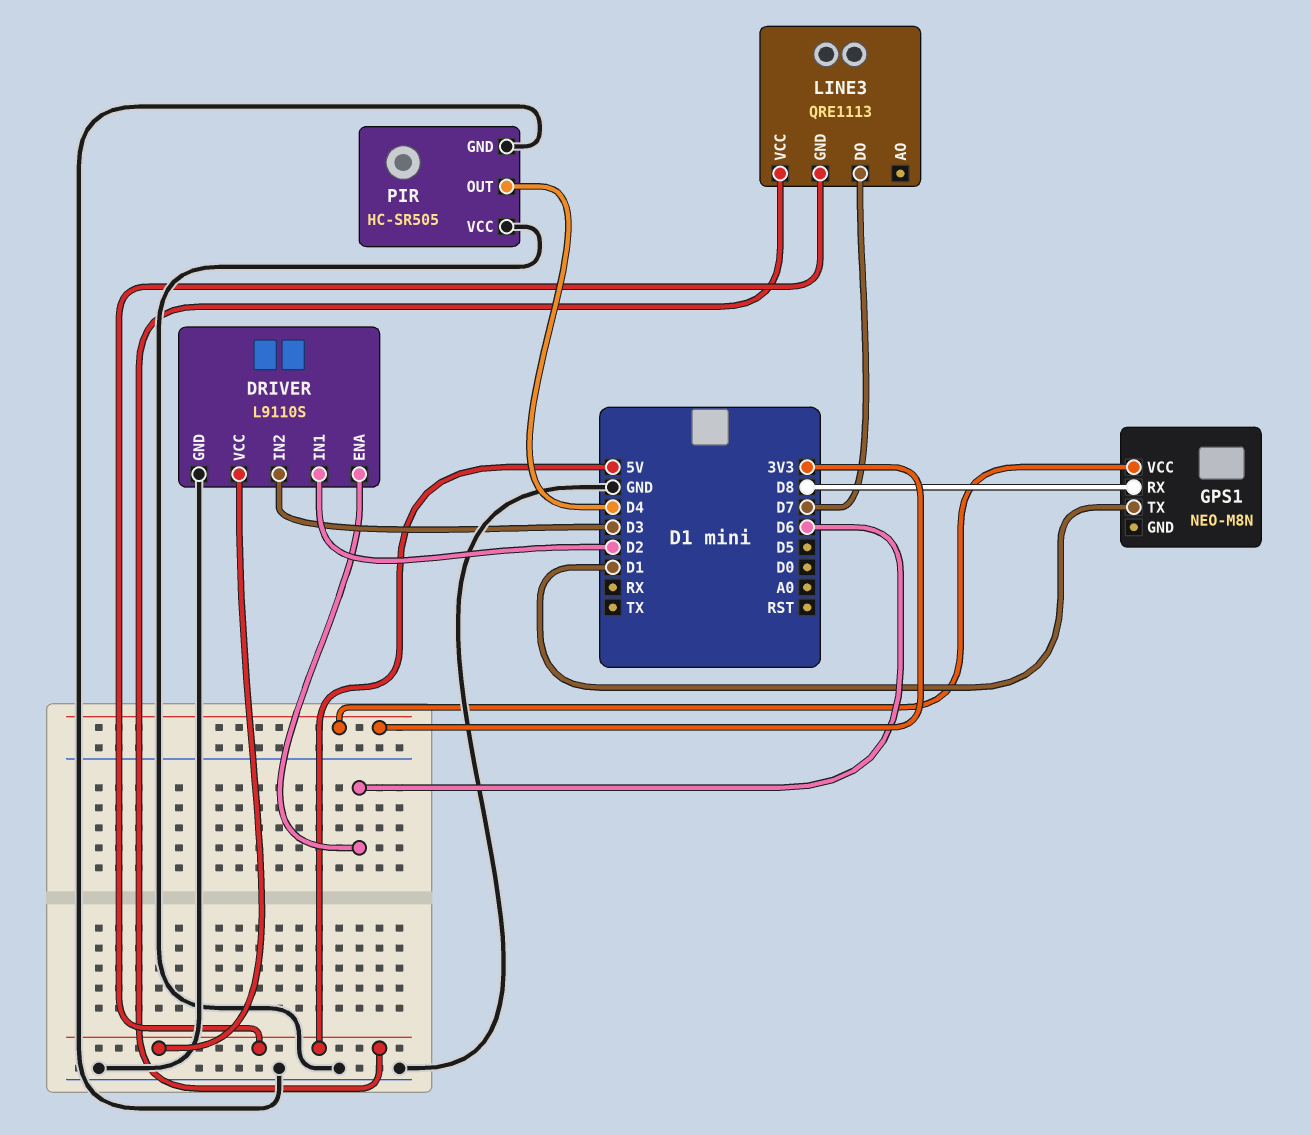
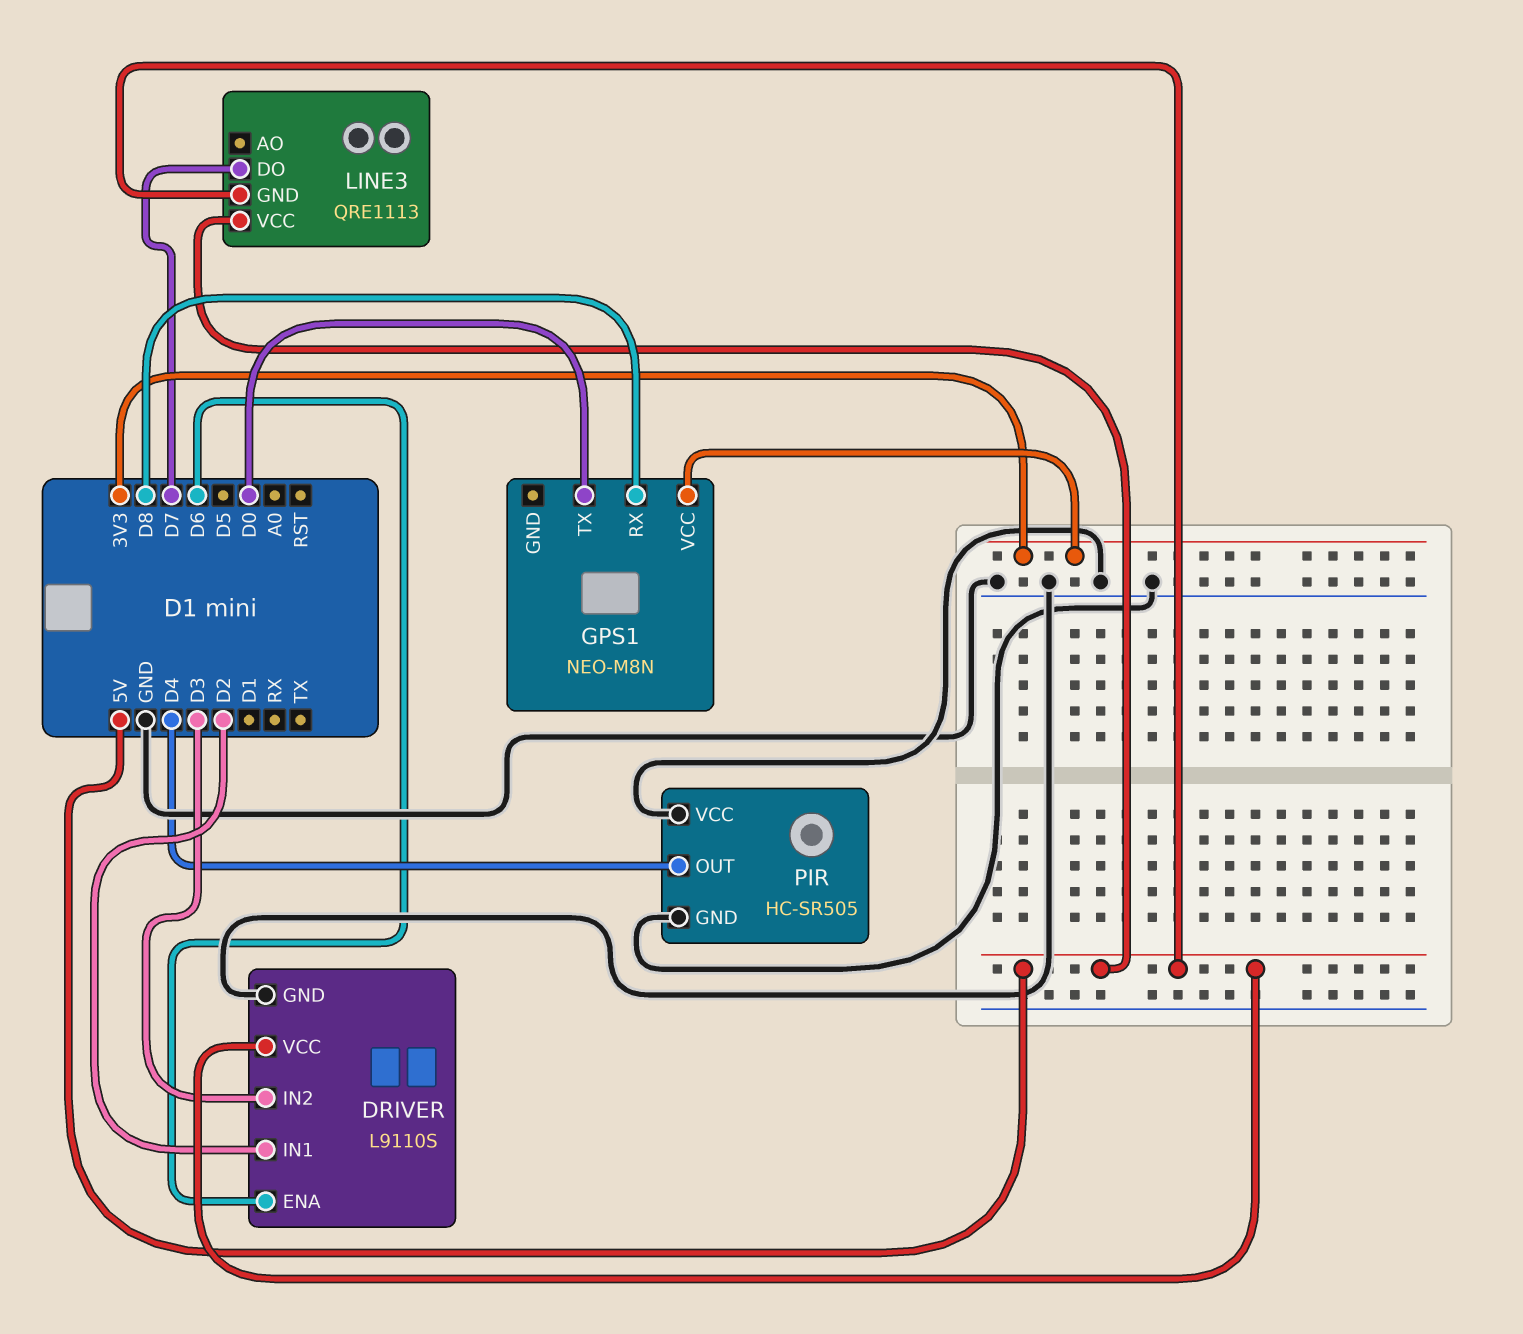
GPS1 pin TX: D1 -> D0

